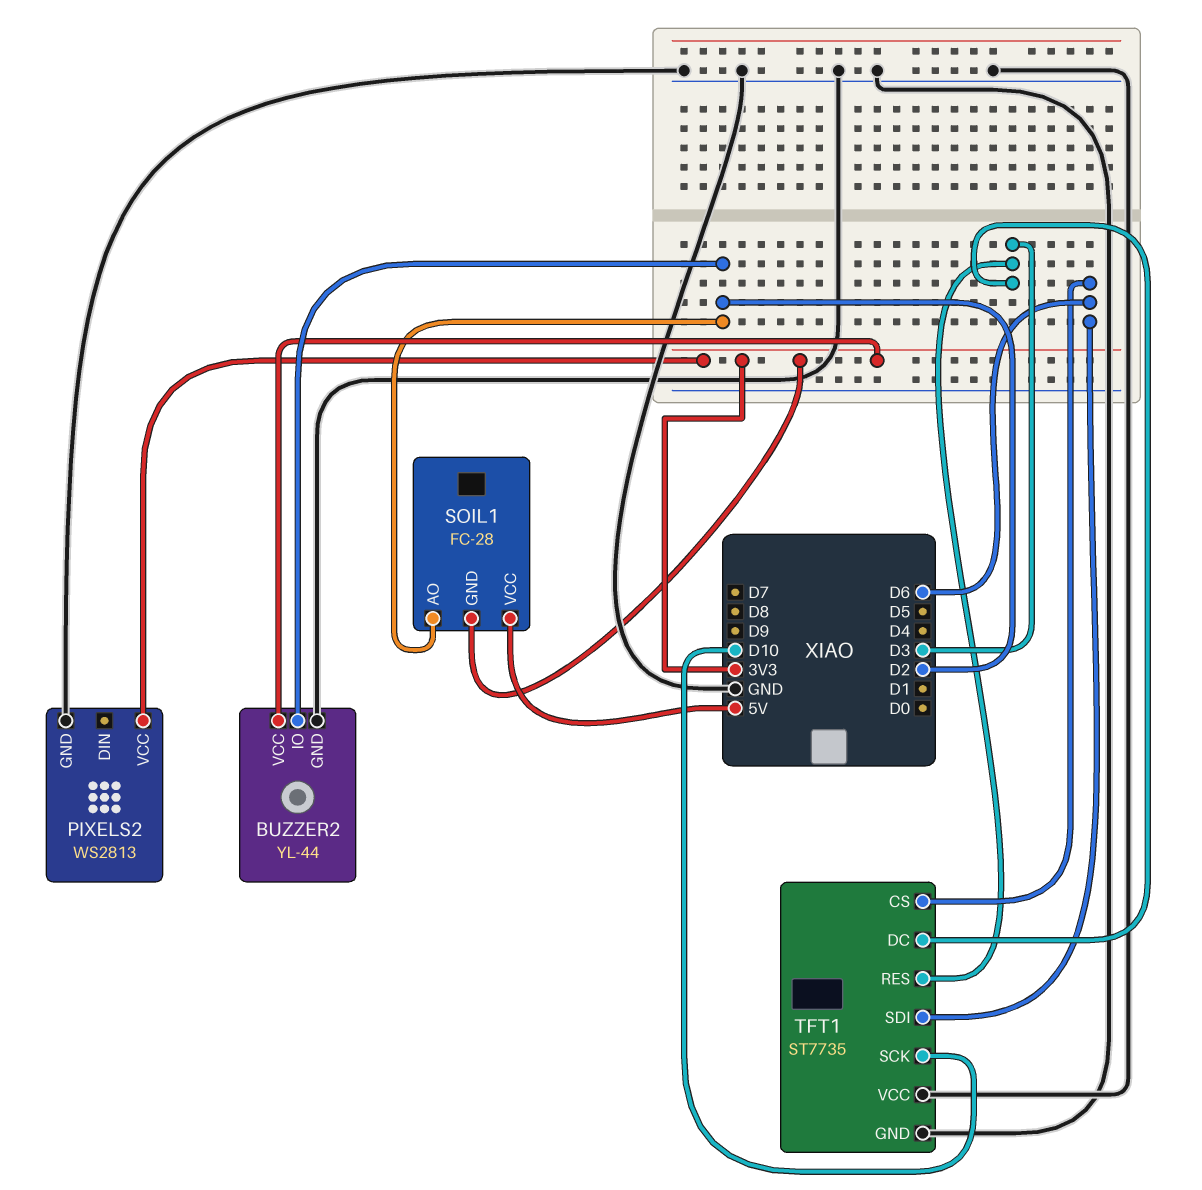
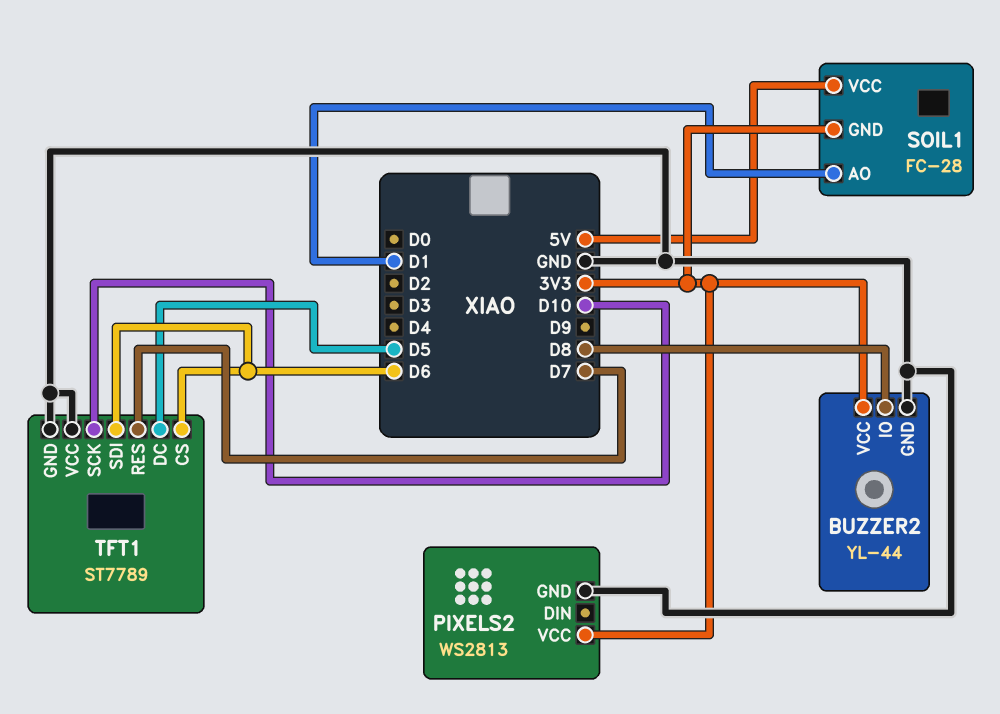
BUZZER2 pin IO: D2 -> D8
SOIL1 pin AO: D2 -> D1
TFT1: ST7735 -> ST7789
TFT1 pin DC: D3 -> D5
TFT1 pin RES: D3 -> D7

